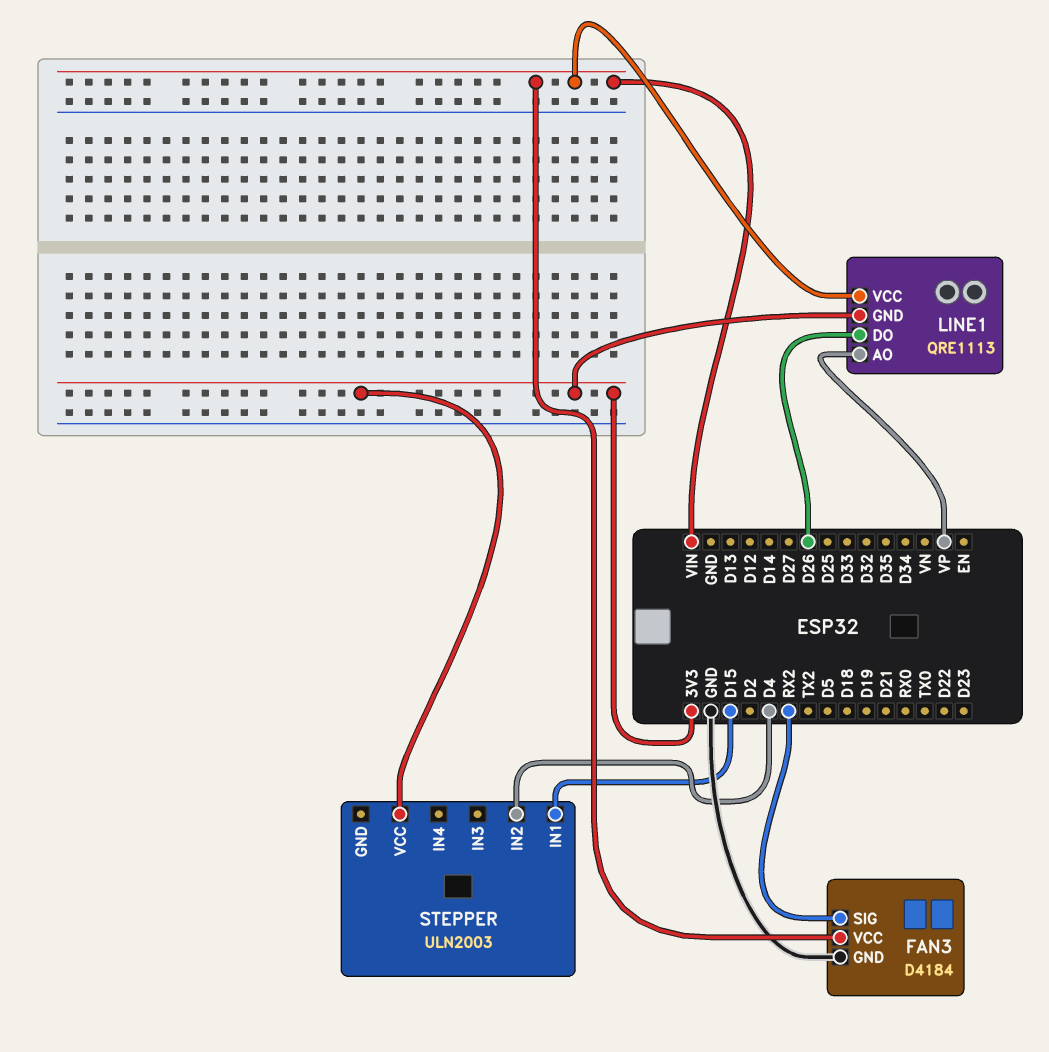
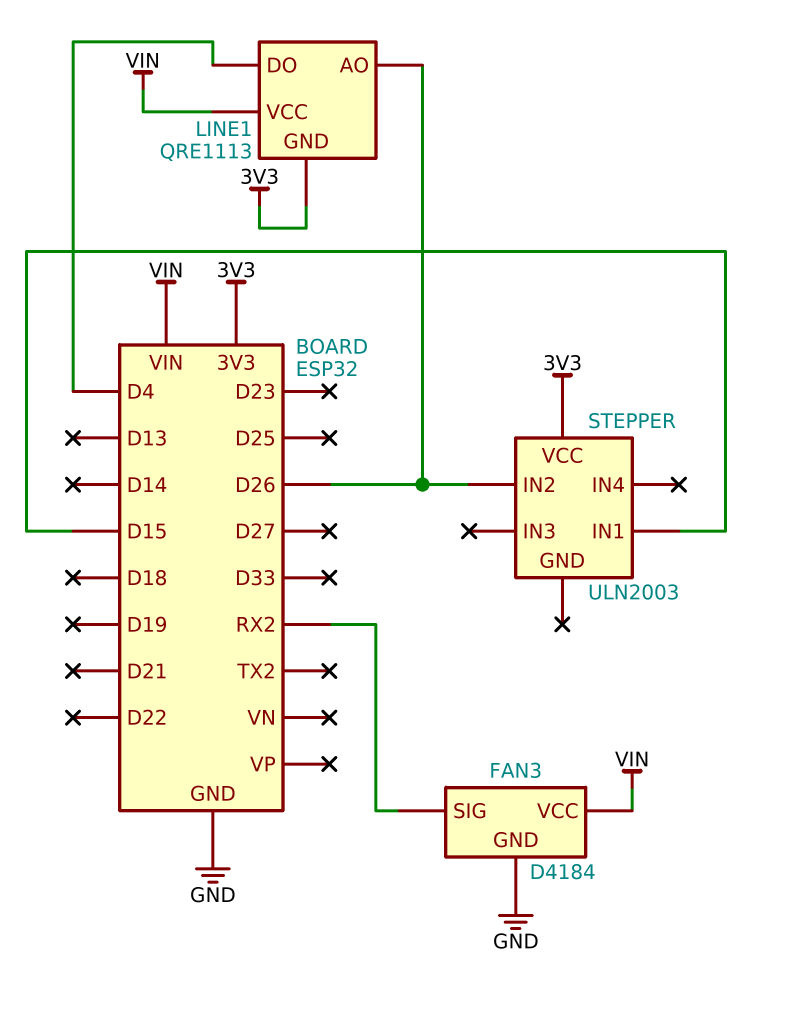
LINE1 pin AO: VP -> D26
LINE1 pin DO: D26 -> D4
STEPPER pin IN2: D4 -> D26

